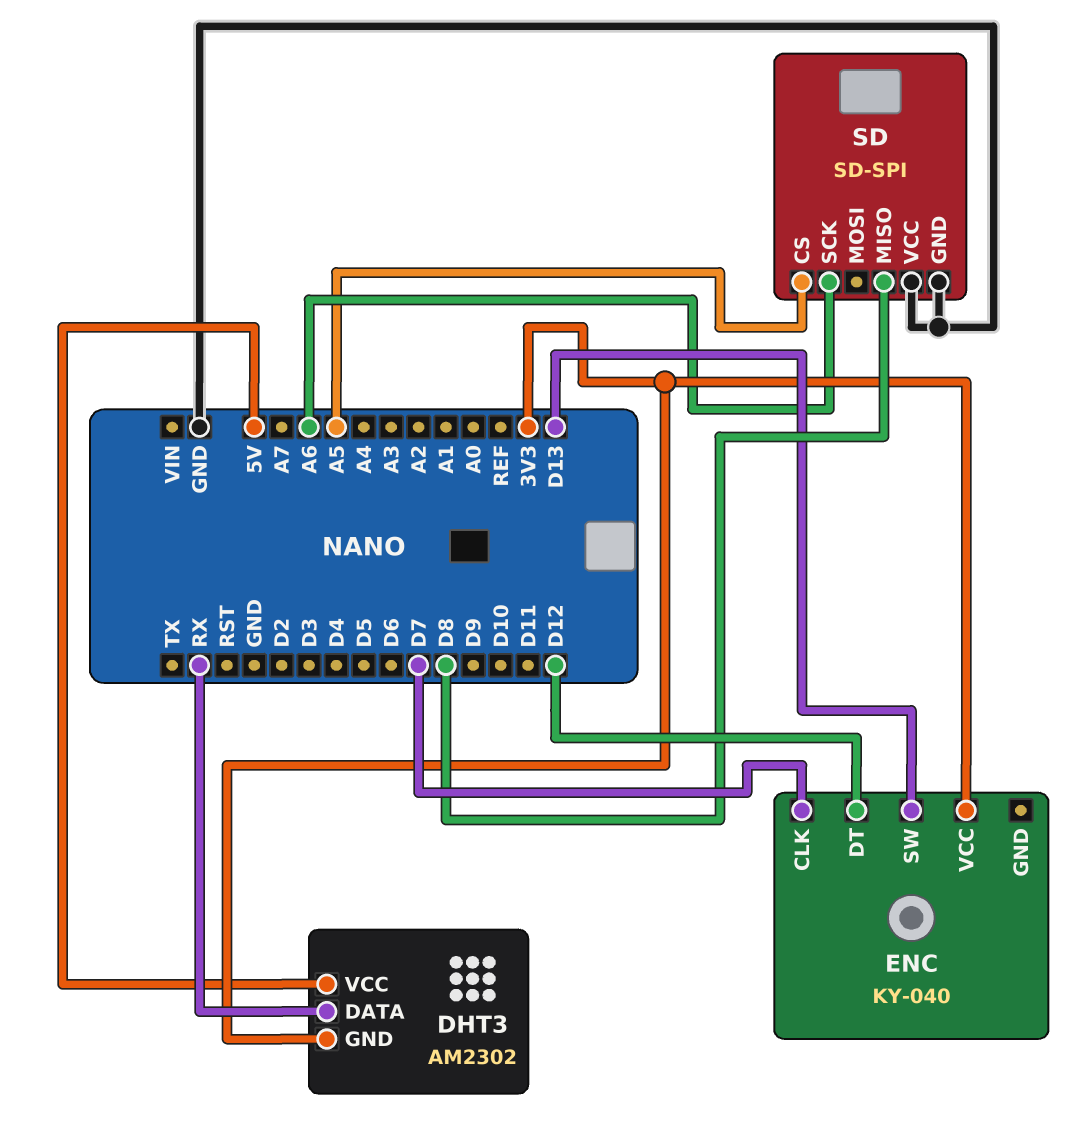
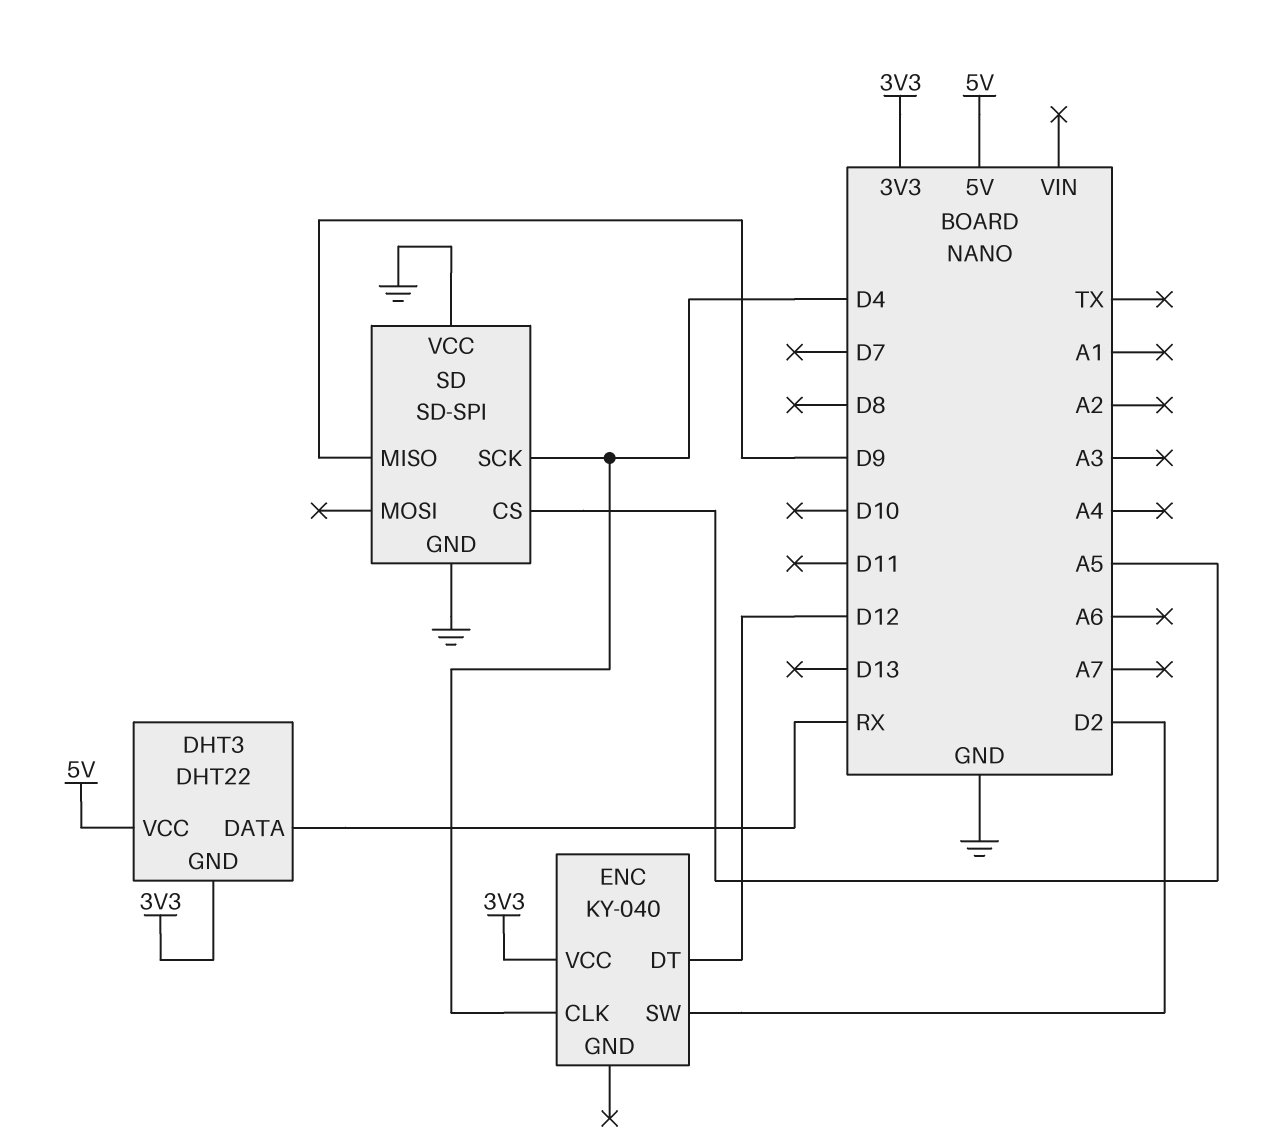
DHT3: AM2302 -> DHT22
ENC pin CLK: D7 -> D4
ENC pin SW: D13 -> D2
SD pin MISO: D8 -> D9
SD pin SCK: A6 -> D4

